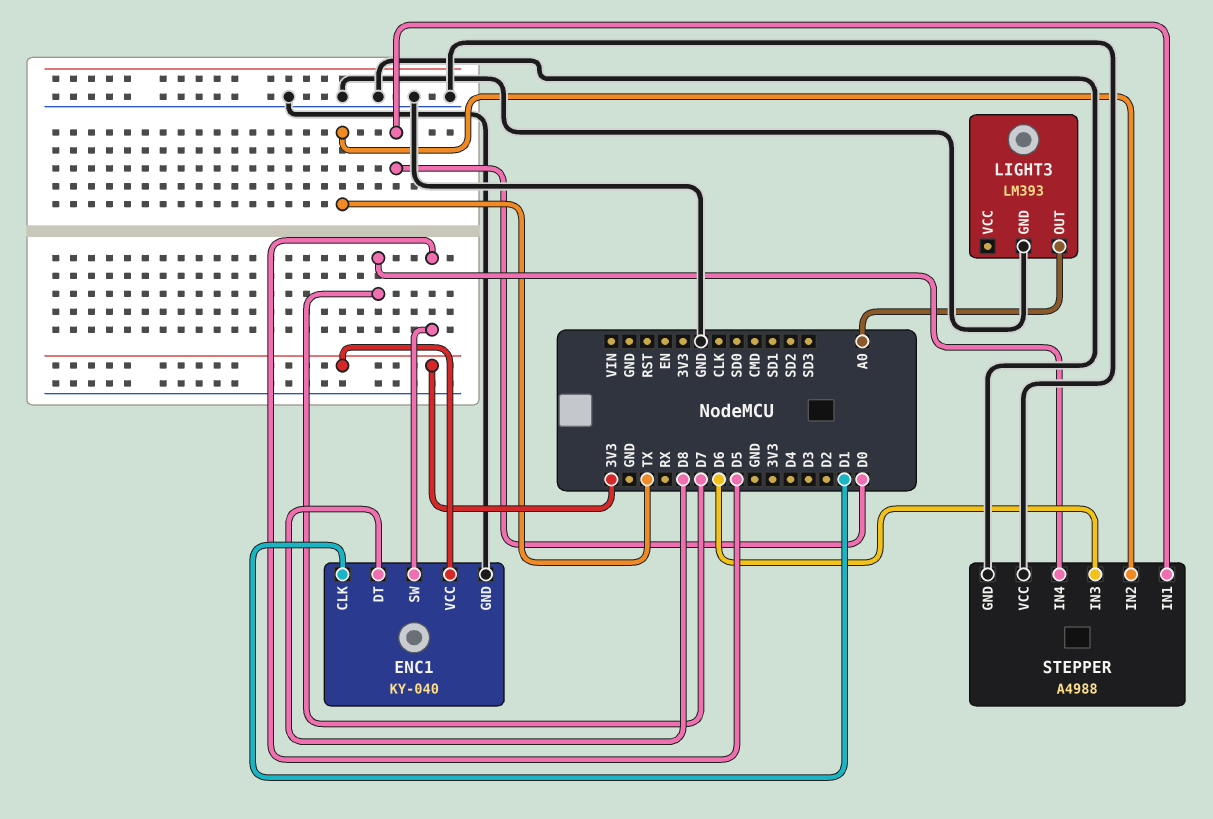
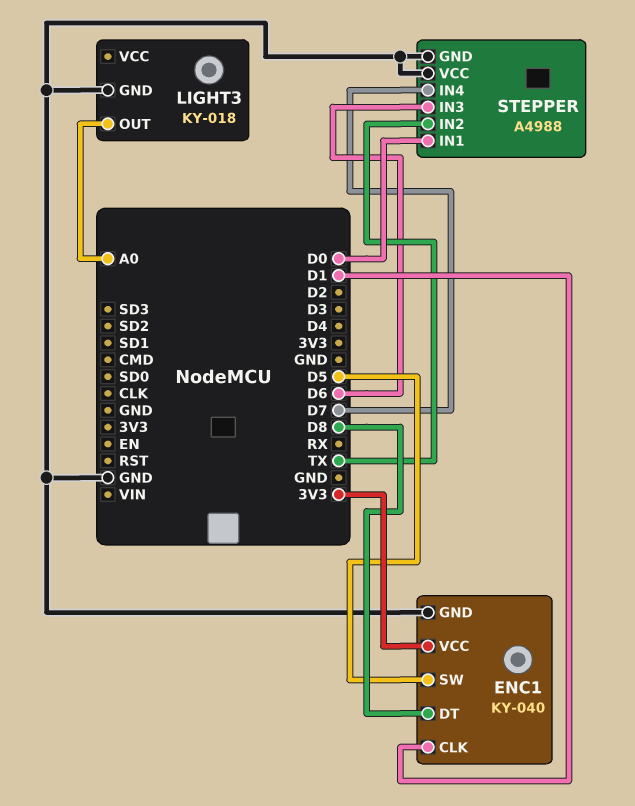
LIGHT3: LM393 -> KY-018

